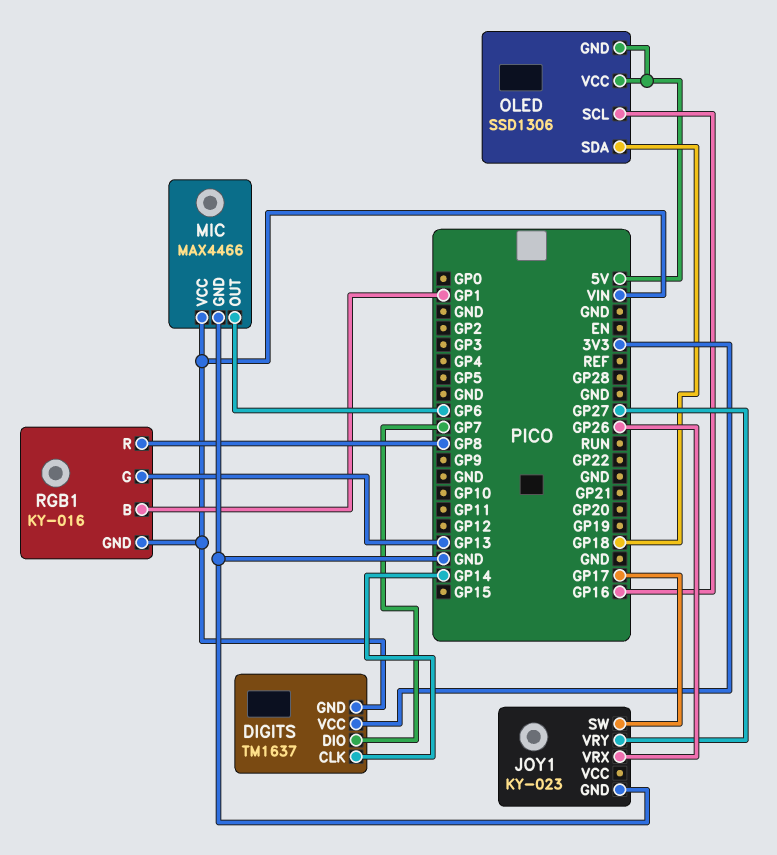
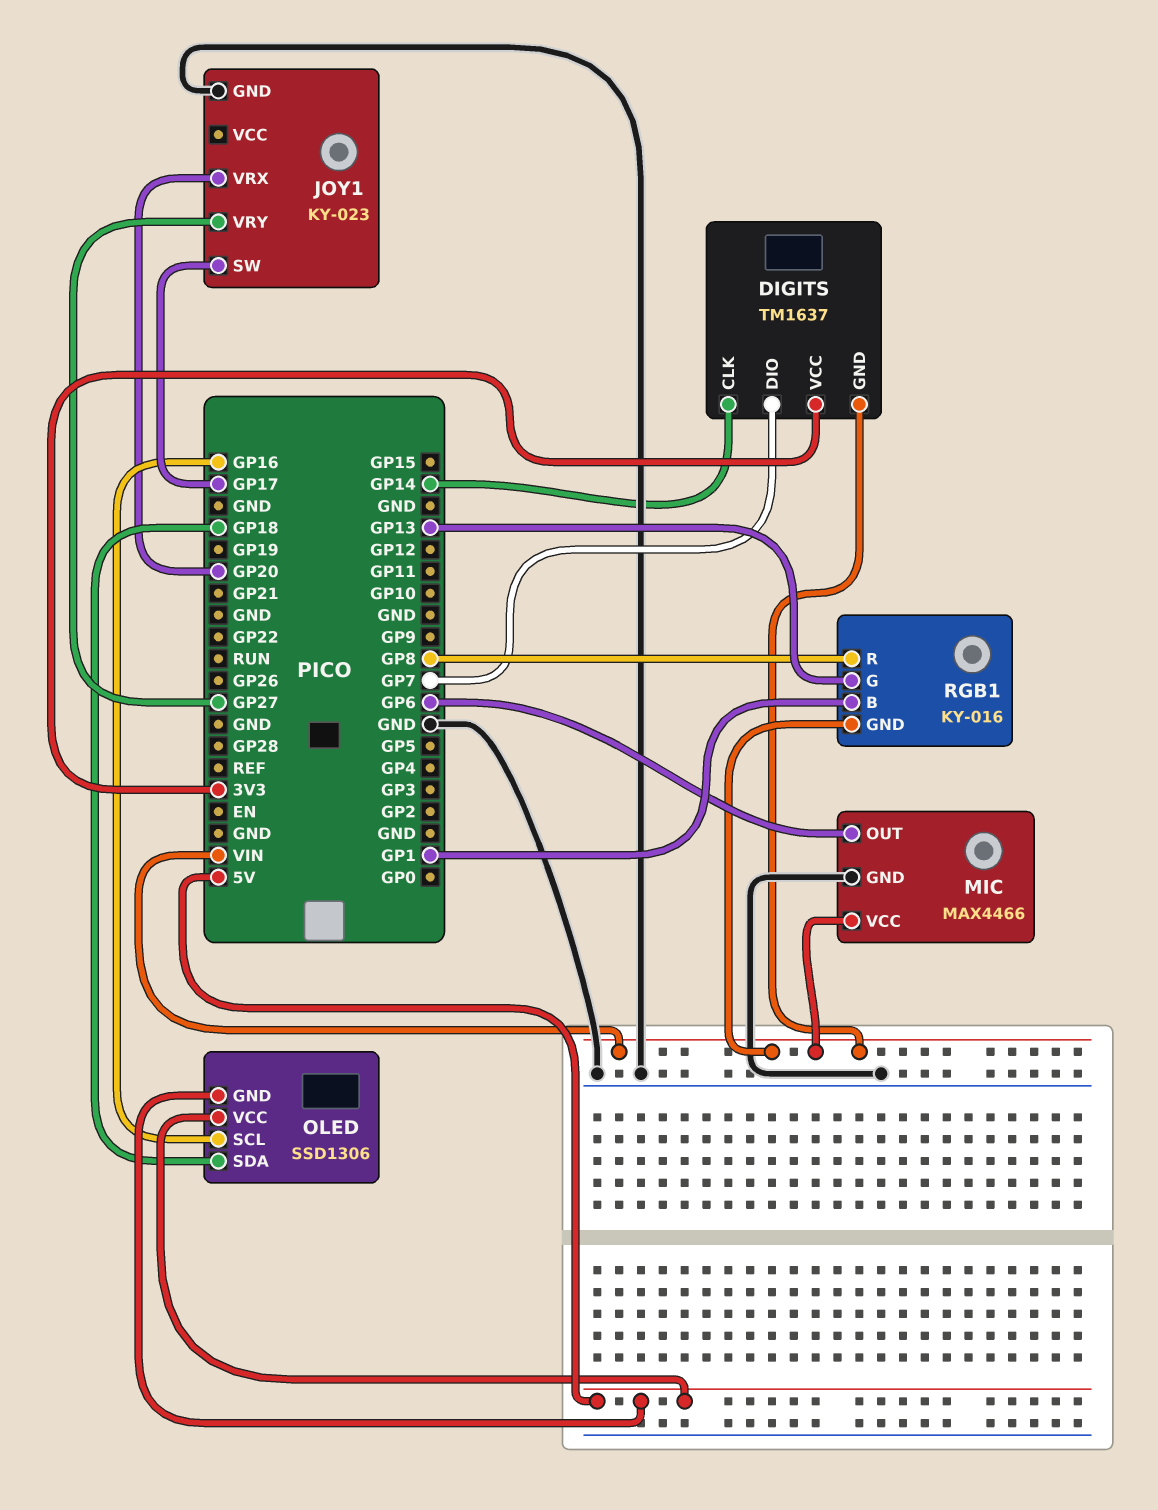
JOY1 pin VRX: GP26 -> GP20

